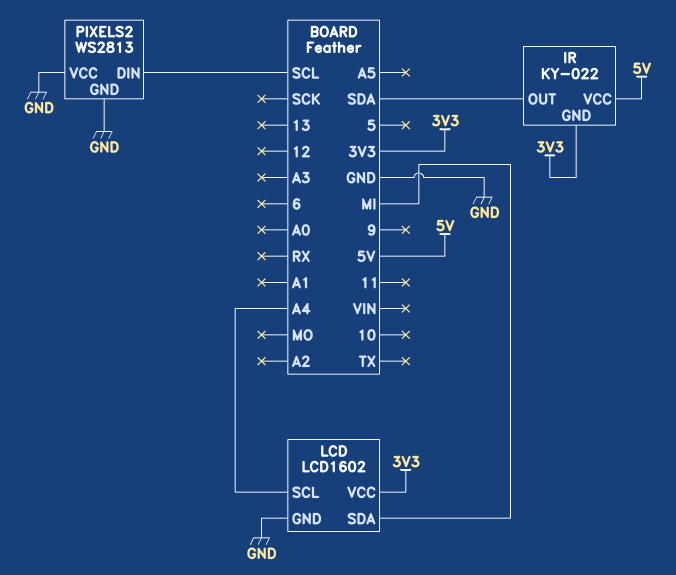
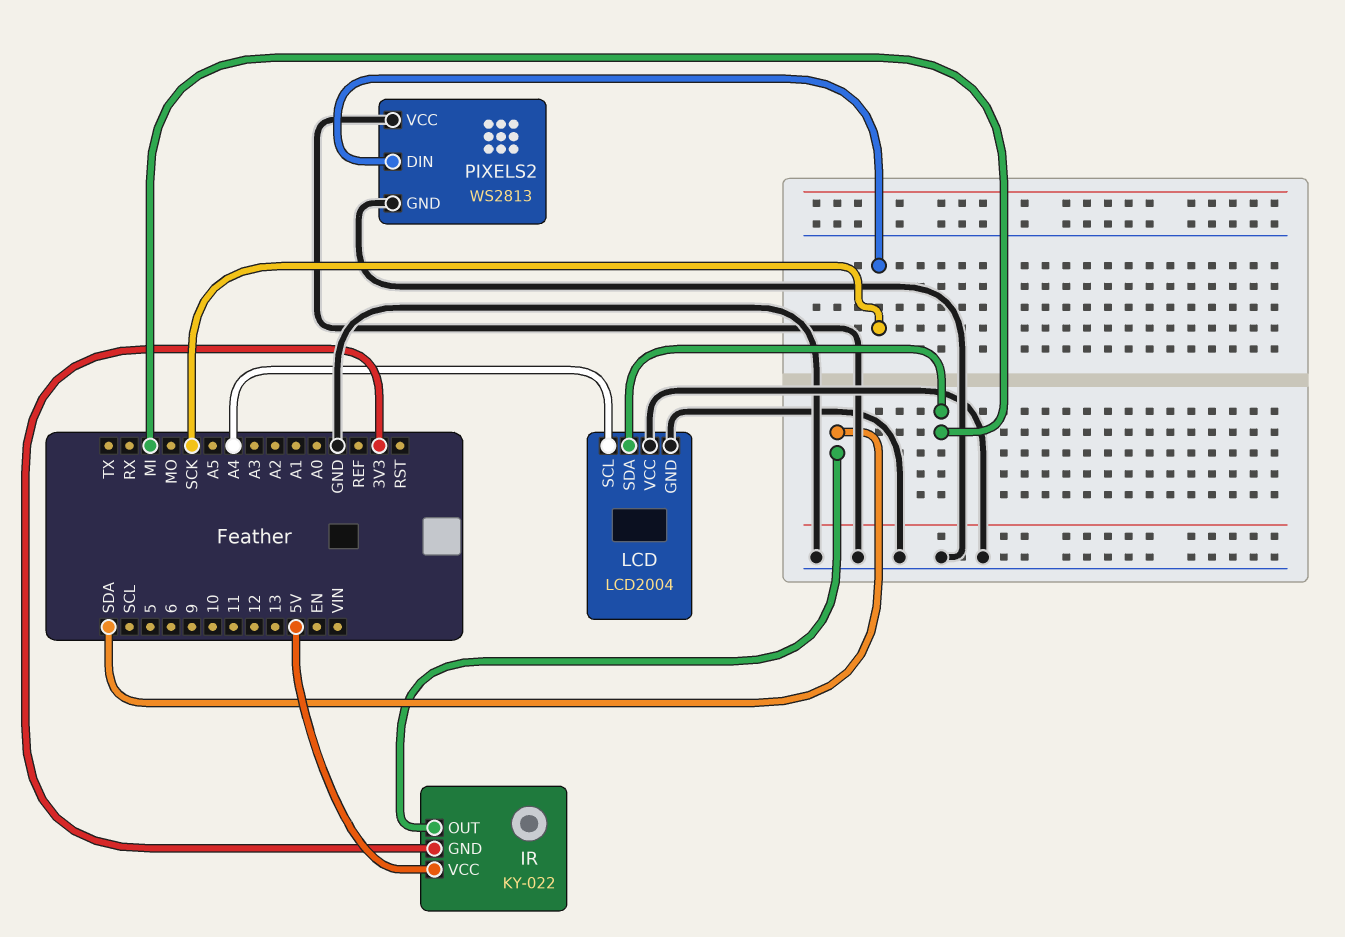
LCD: LCD1602 -> LCD2004
LCD pin VCC: 3V3 -> GND
PIXELS2 pin DIN: SCL -> SCK

